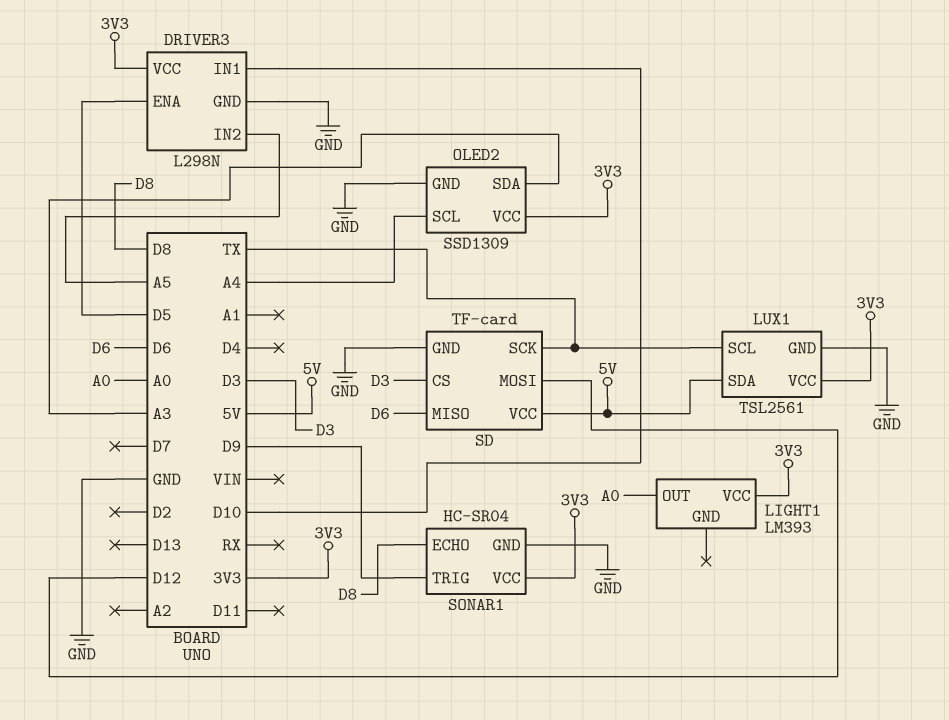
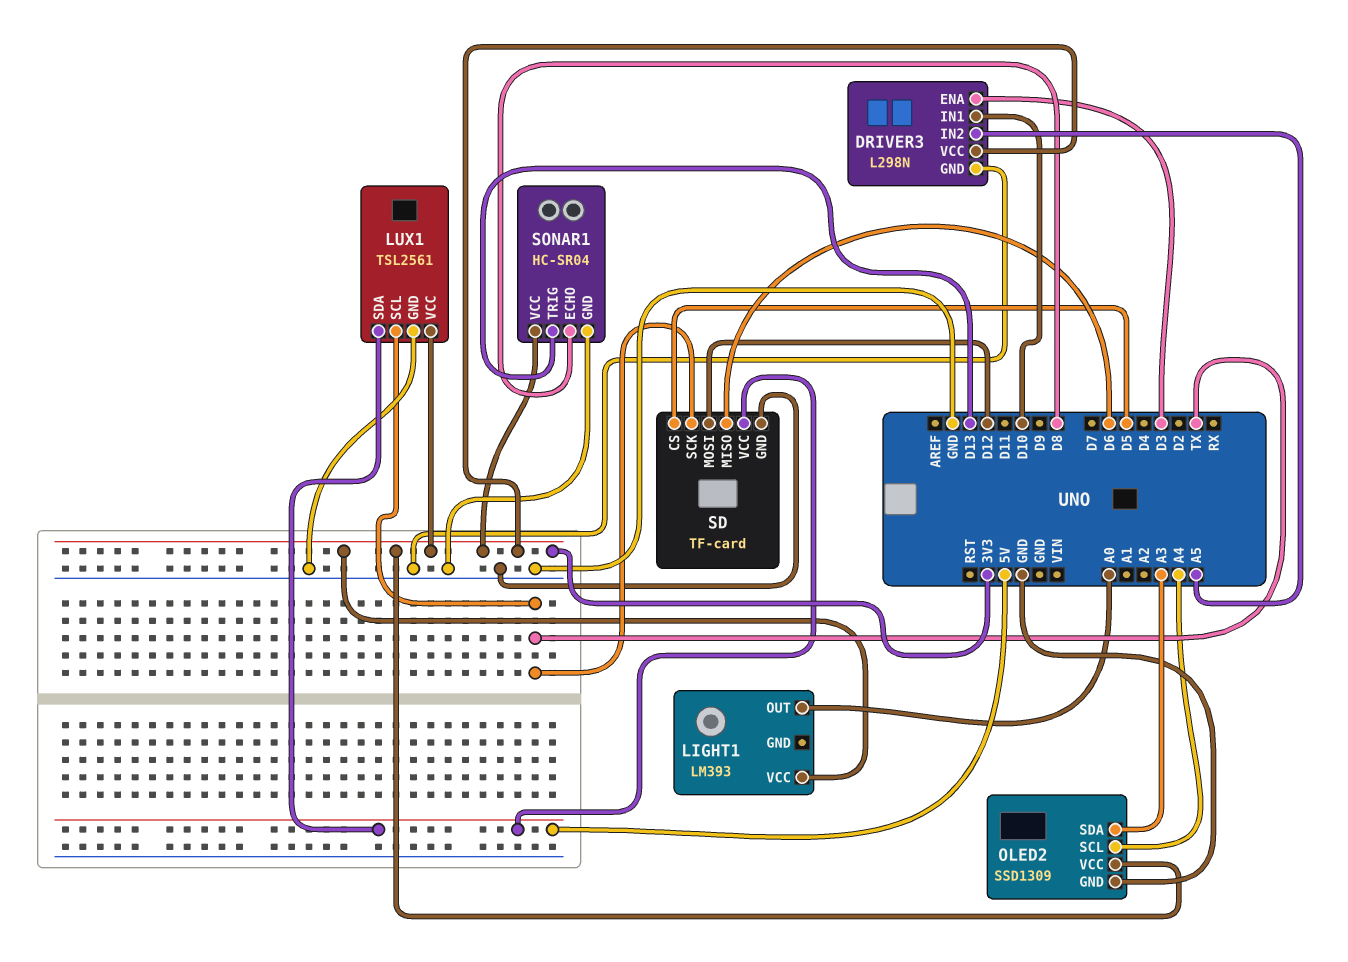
DRIVER3 pin ENA: D5 -> D3
SD pin CS: D3 -> D5
SONAR1 pin TRIG: D9 -> D13

